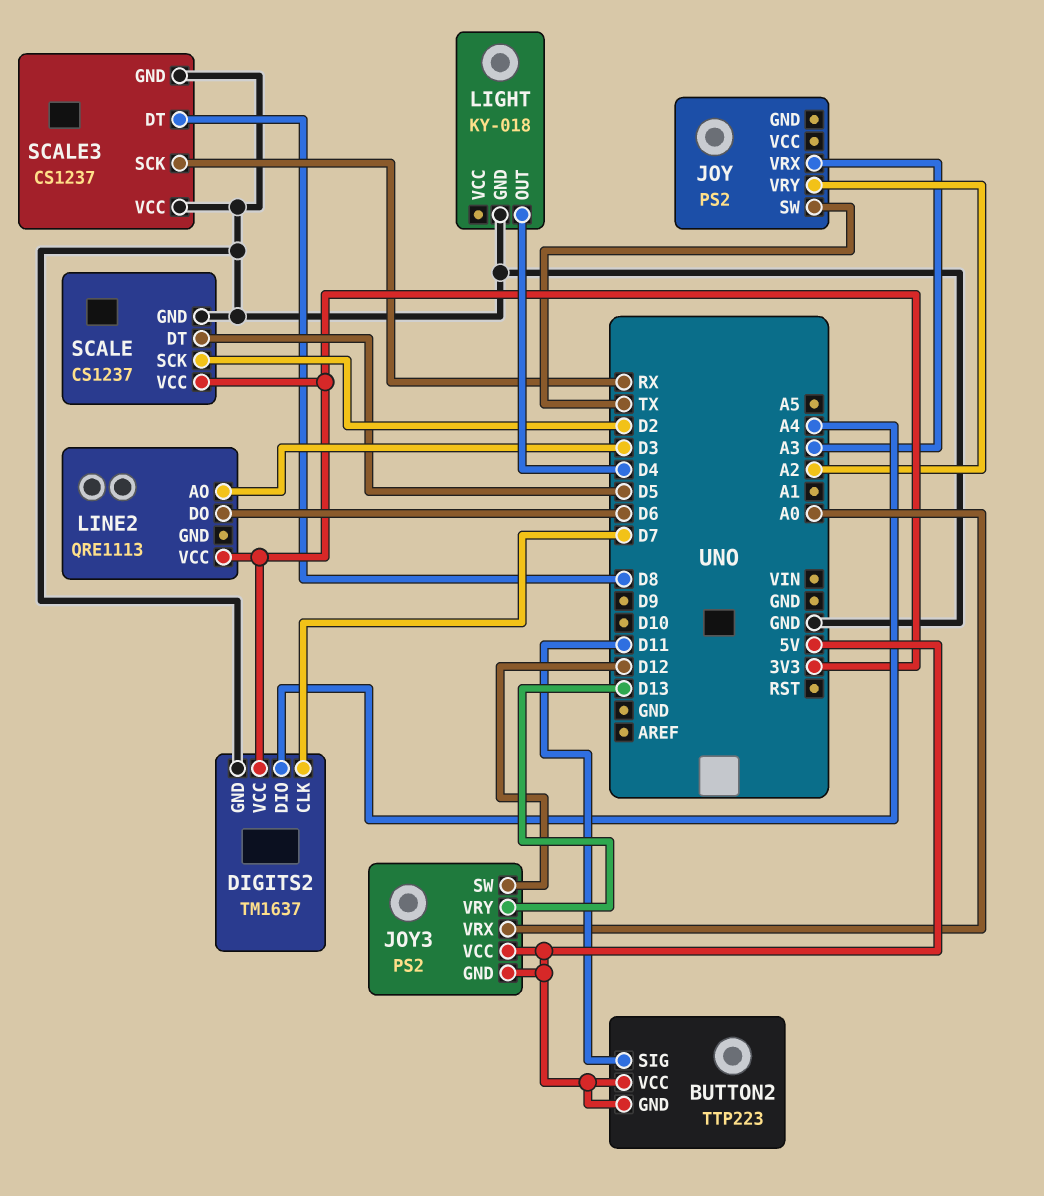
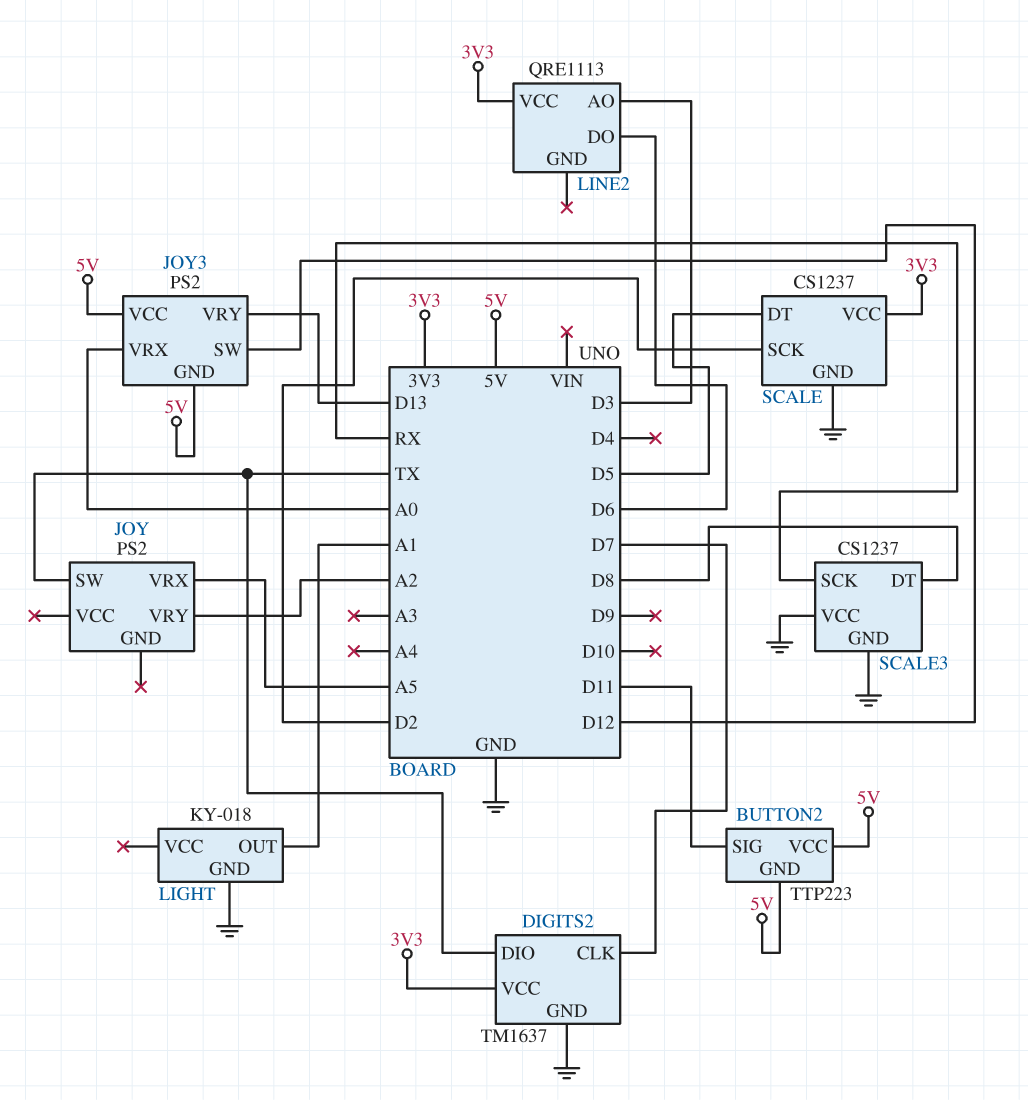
DIGITS2 pin DIO: A4 -> TX
JOY pin VRX: A3 -> A5
LIGHT pin OUT: D4 -> A1

